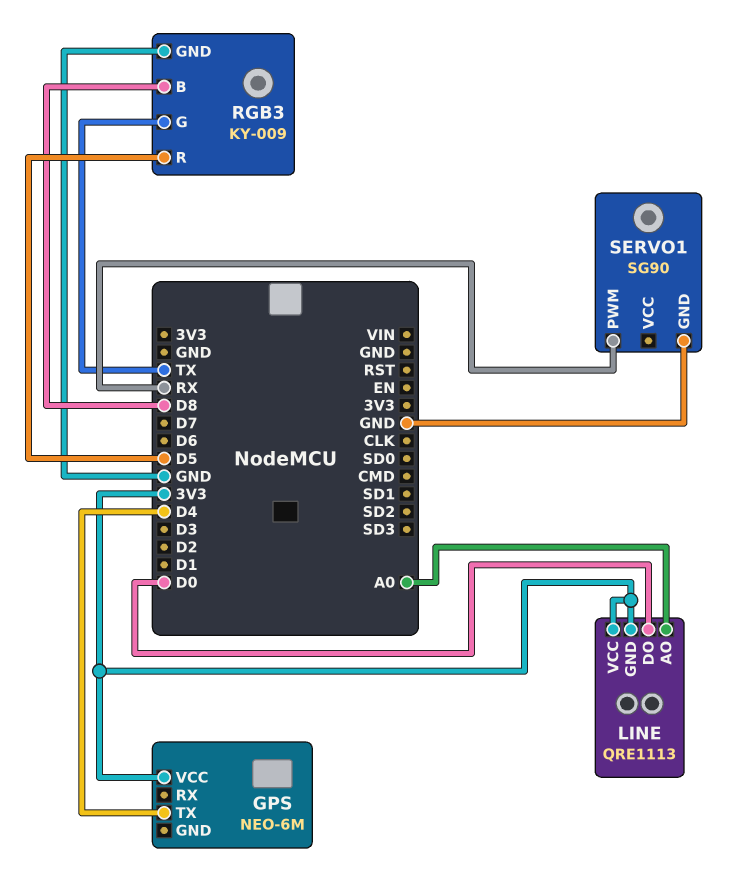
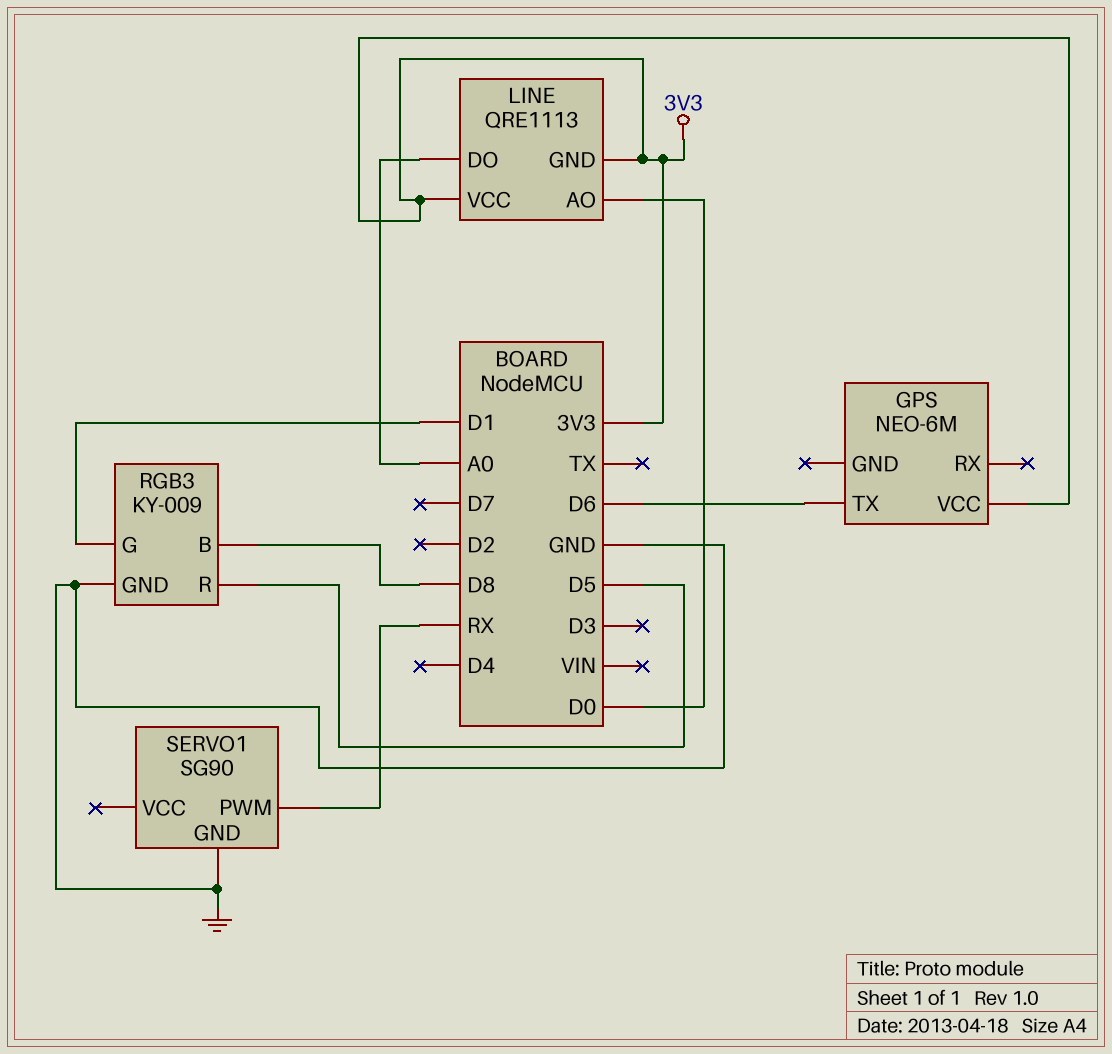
GPS pin TX: D4 -> D6
LINE pin AO: A0 -> D0
LINE pin DO: D0 -> A0
RGB3 pin G: TX -> D1

